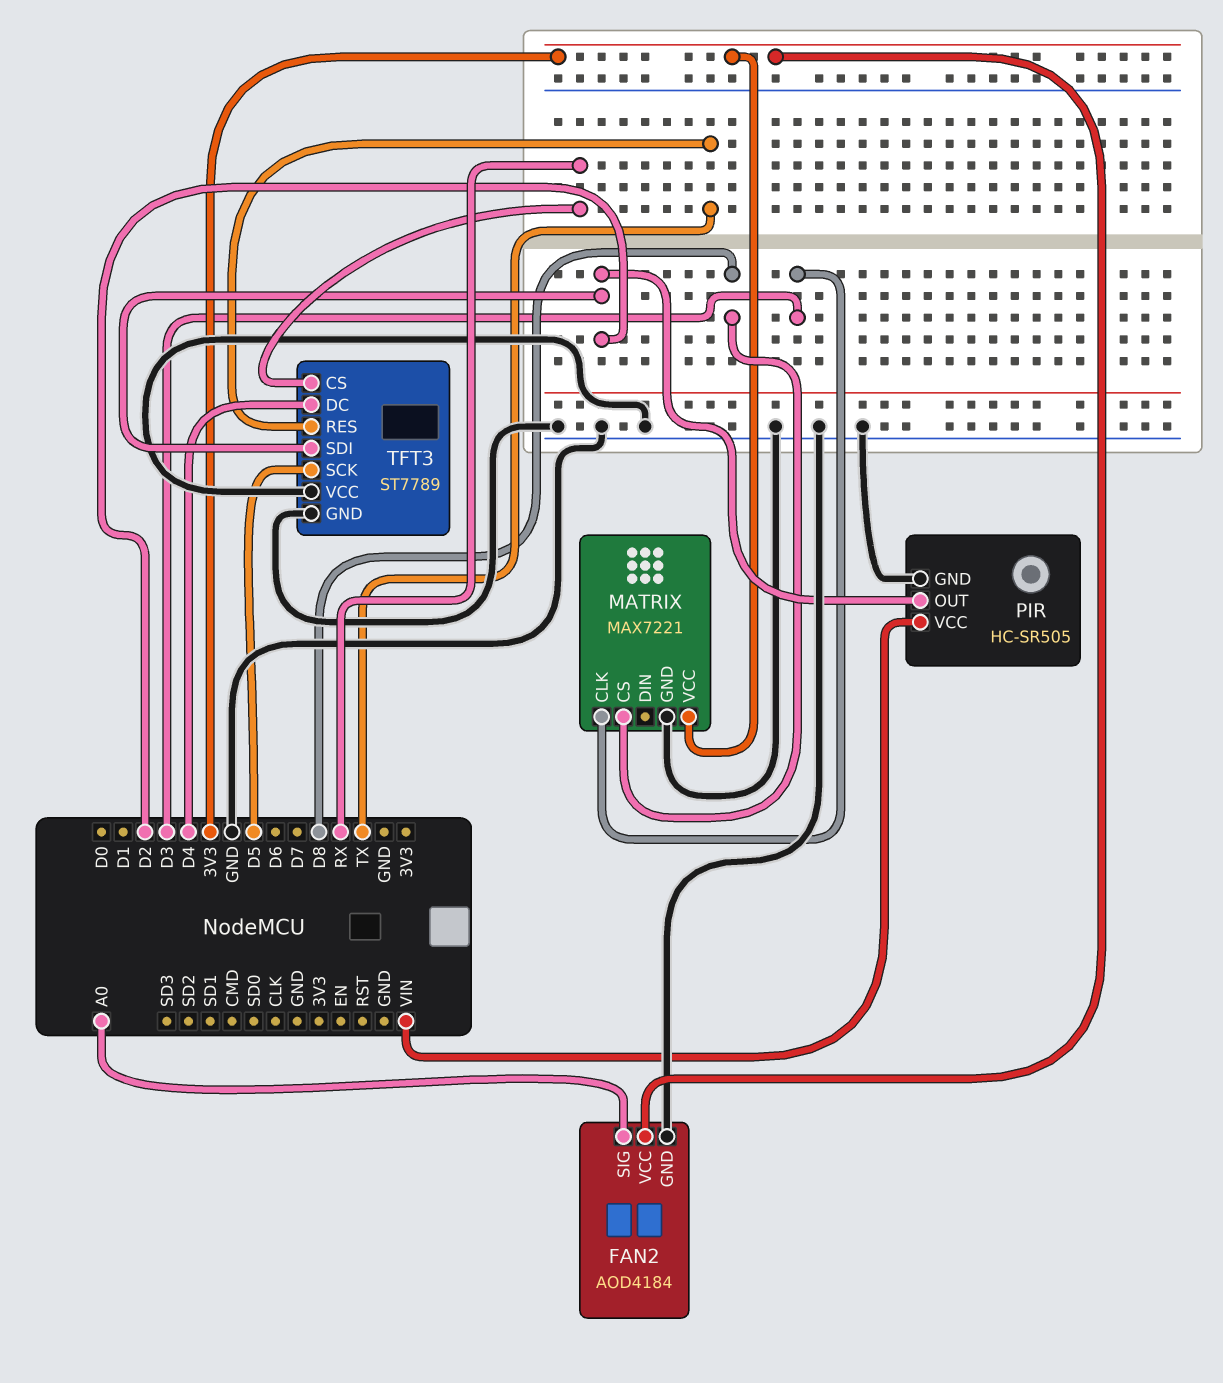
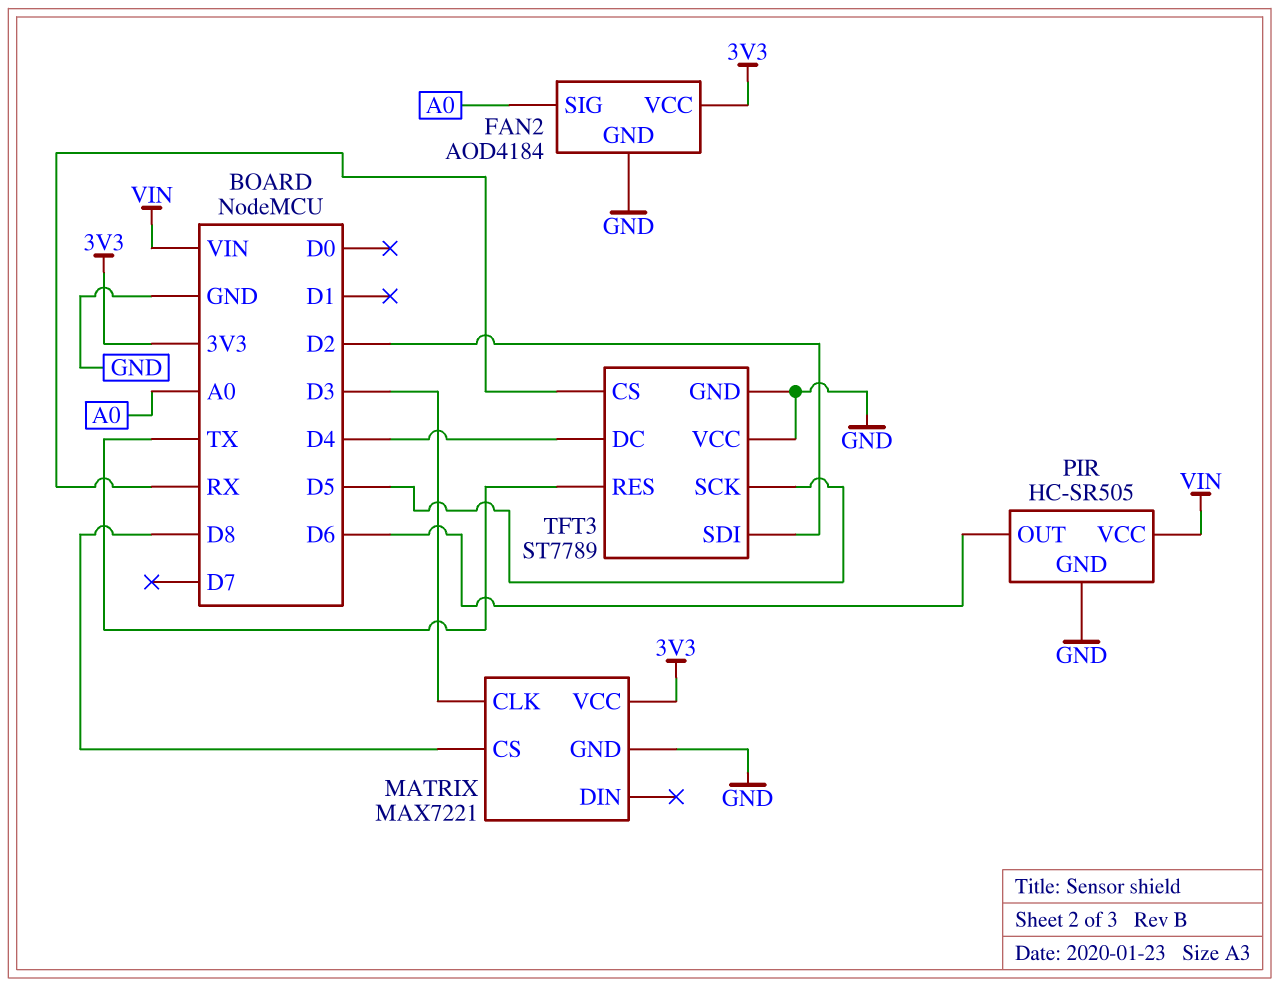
PIR pin OUT: D2 -> D6

